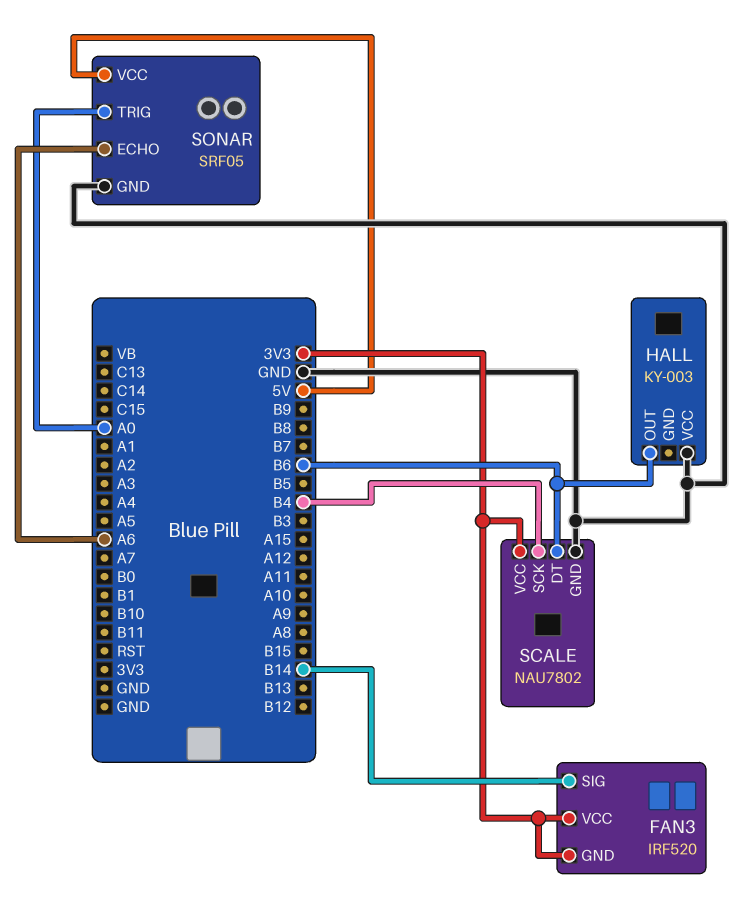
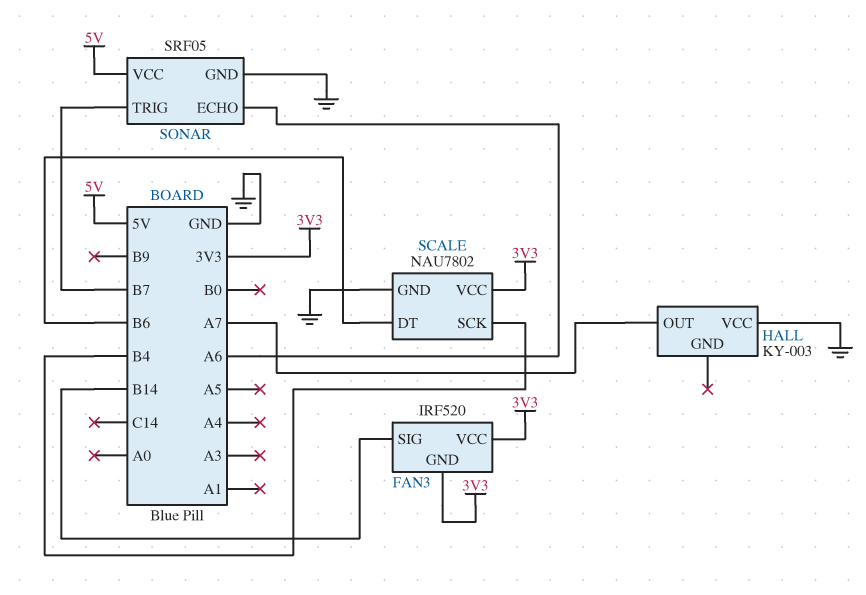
HALL pin OUT: B6 -> A7
SONAR pin TRIG: A0 -> B7

